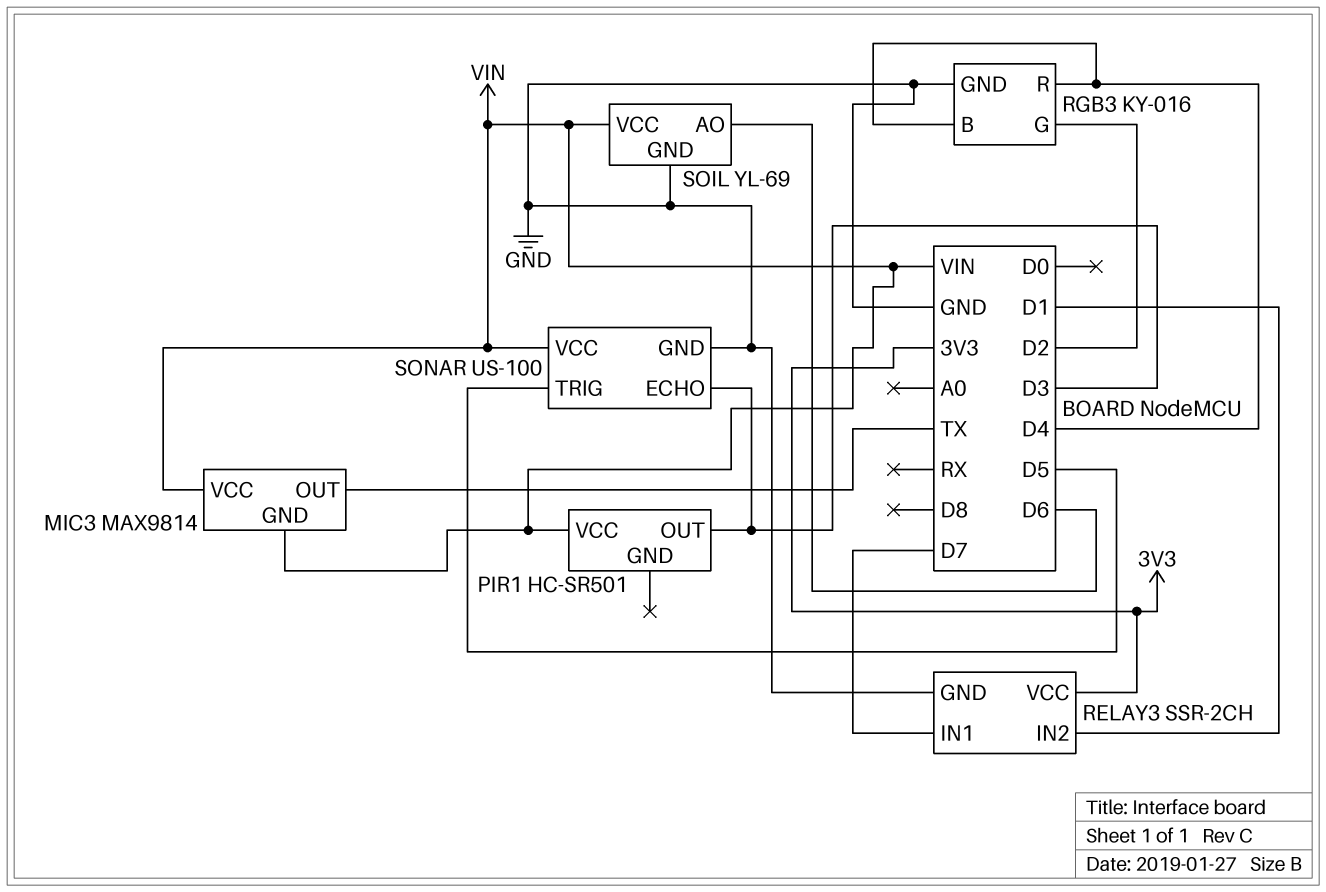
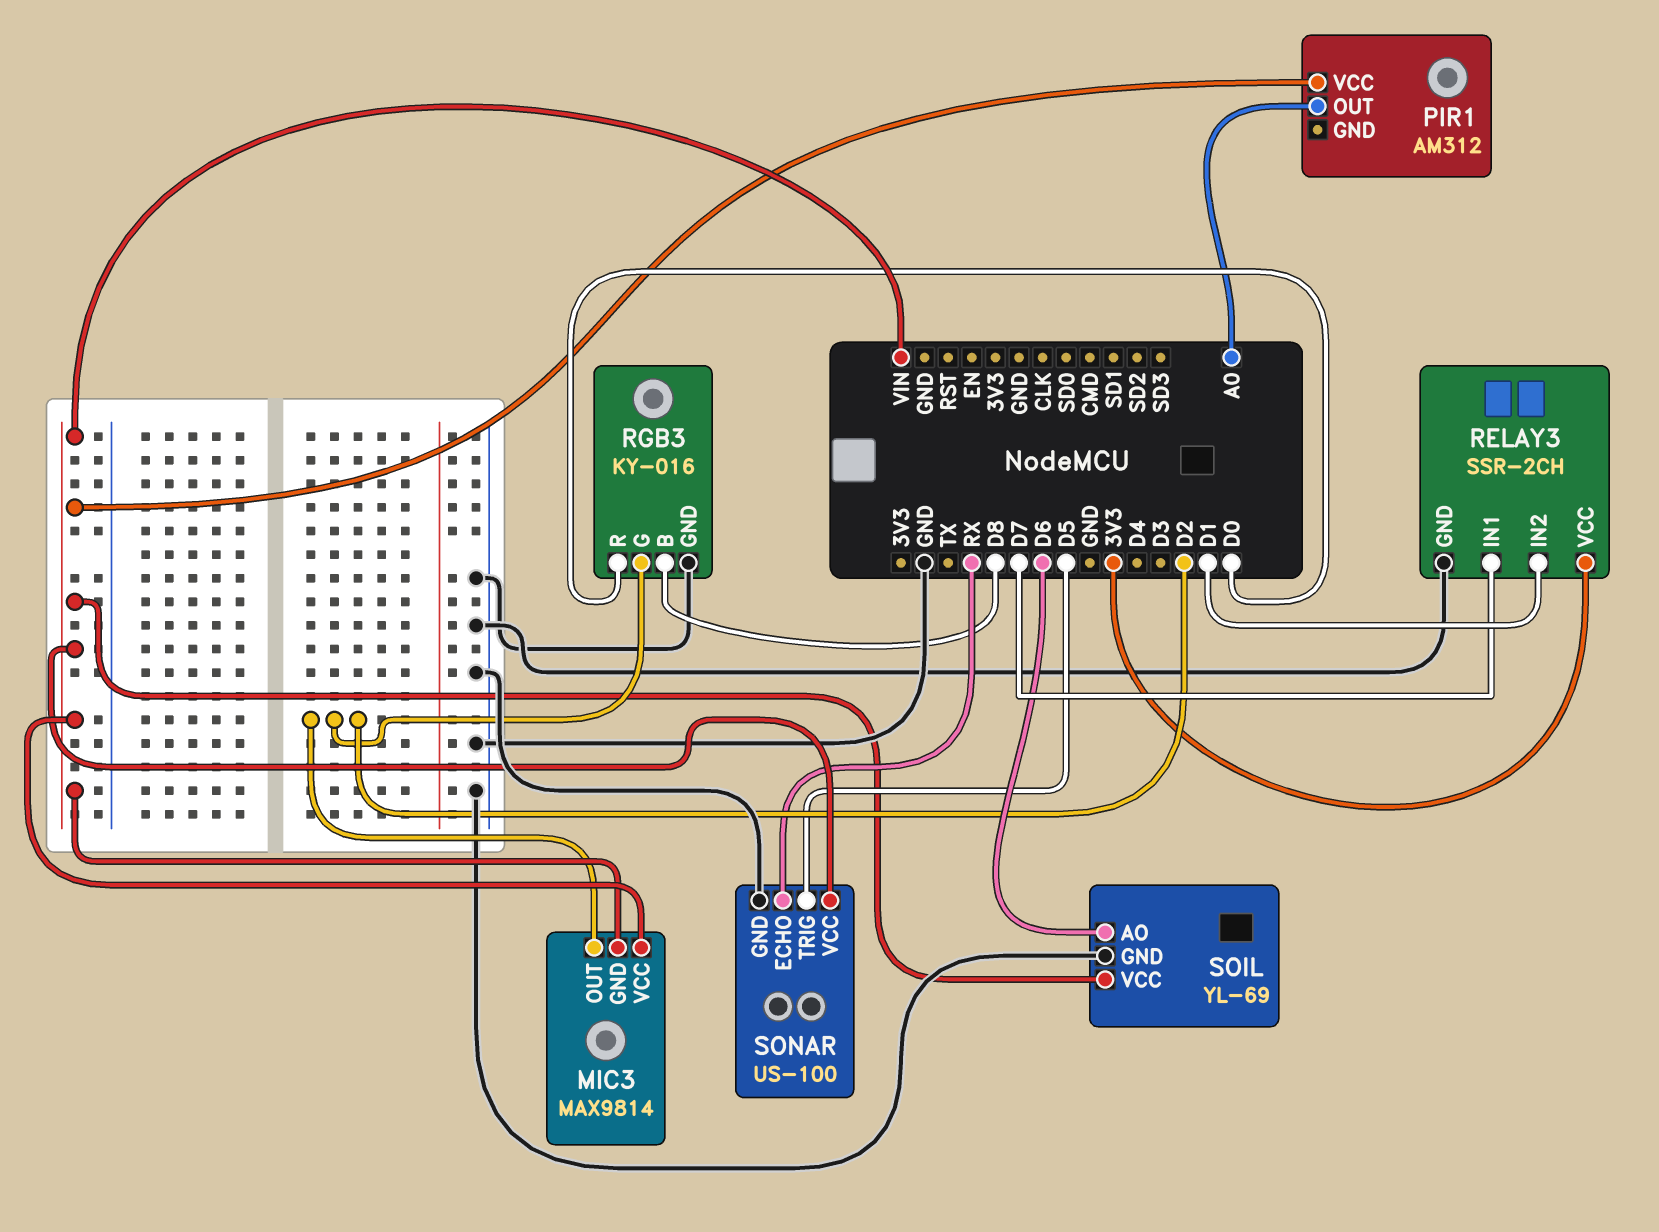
MIC3 pin OUT: TX -> D2
PIR1: HC-SR501 -> AM312
PIR1 pin OUT: D3 -> A0
RGB3 pin B: D4 -> D8
RGB3 pin R: D4 -> D0
SONAR pin ECHO: D3 -> RX

